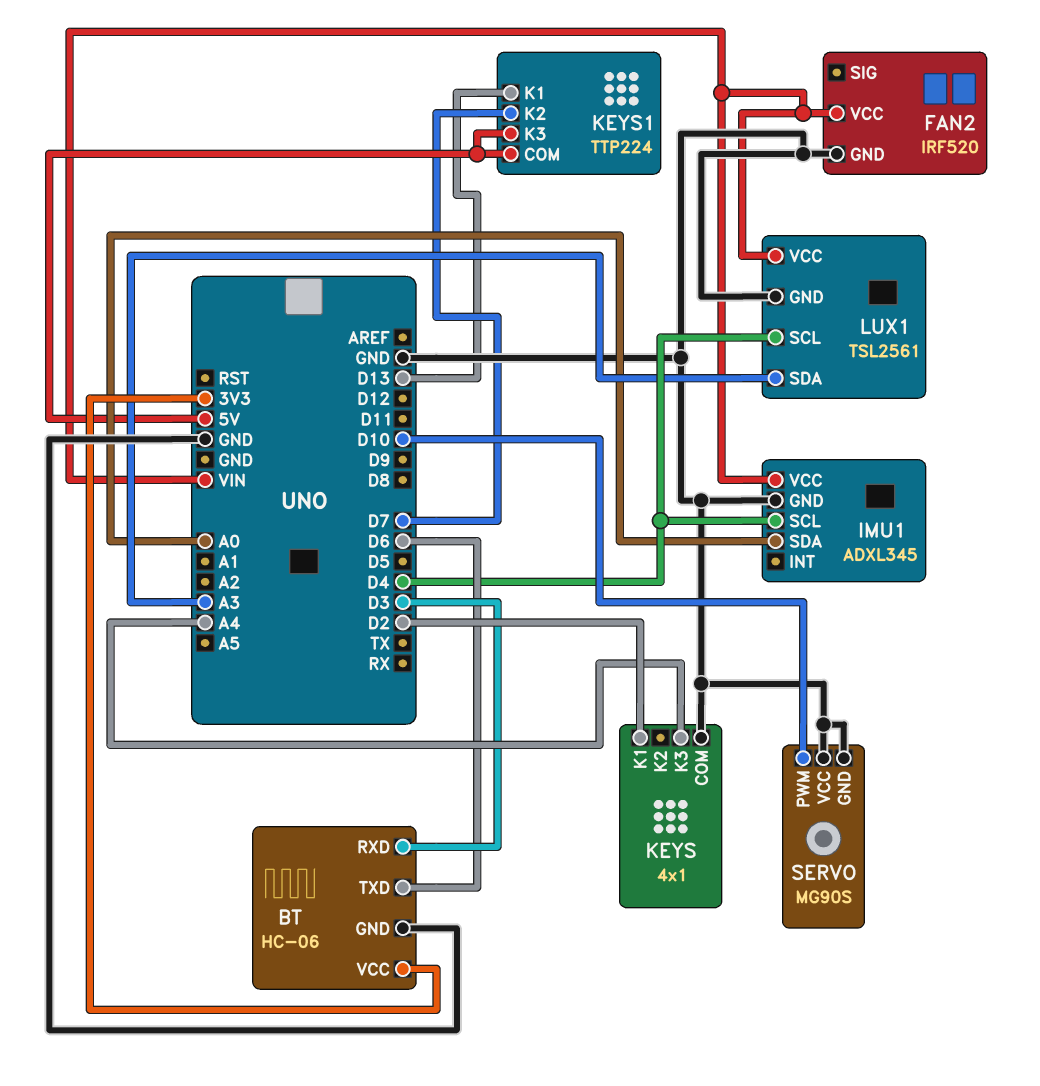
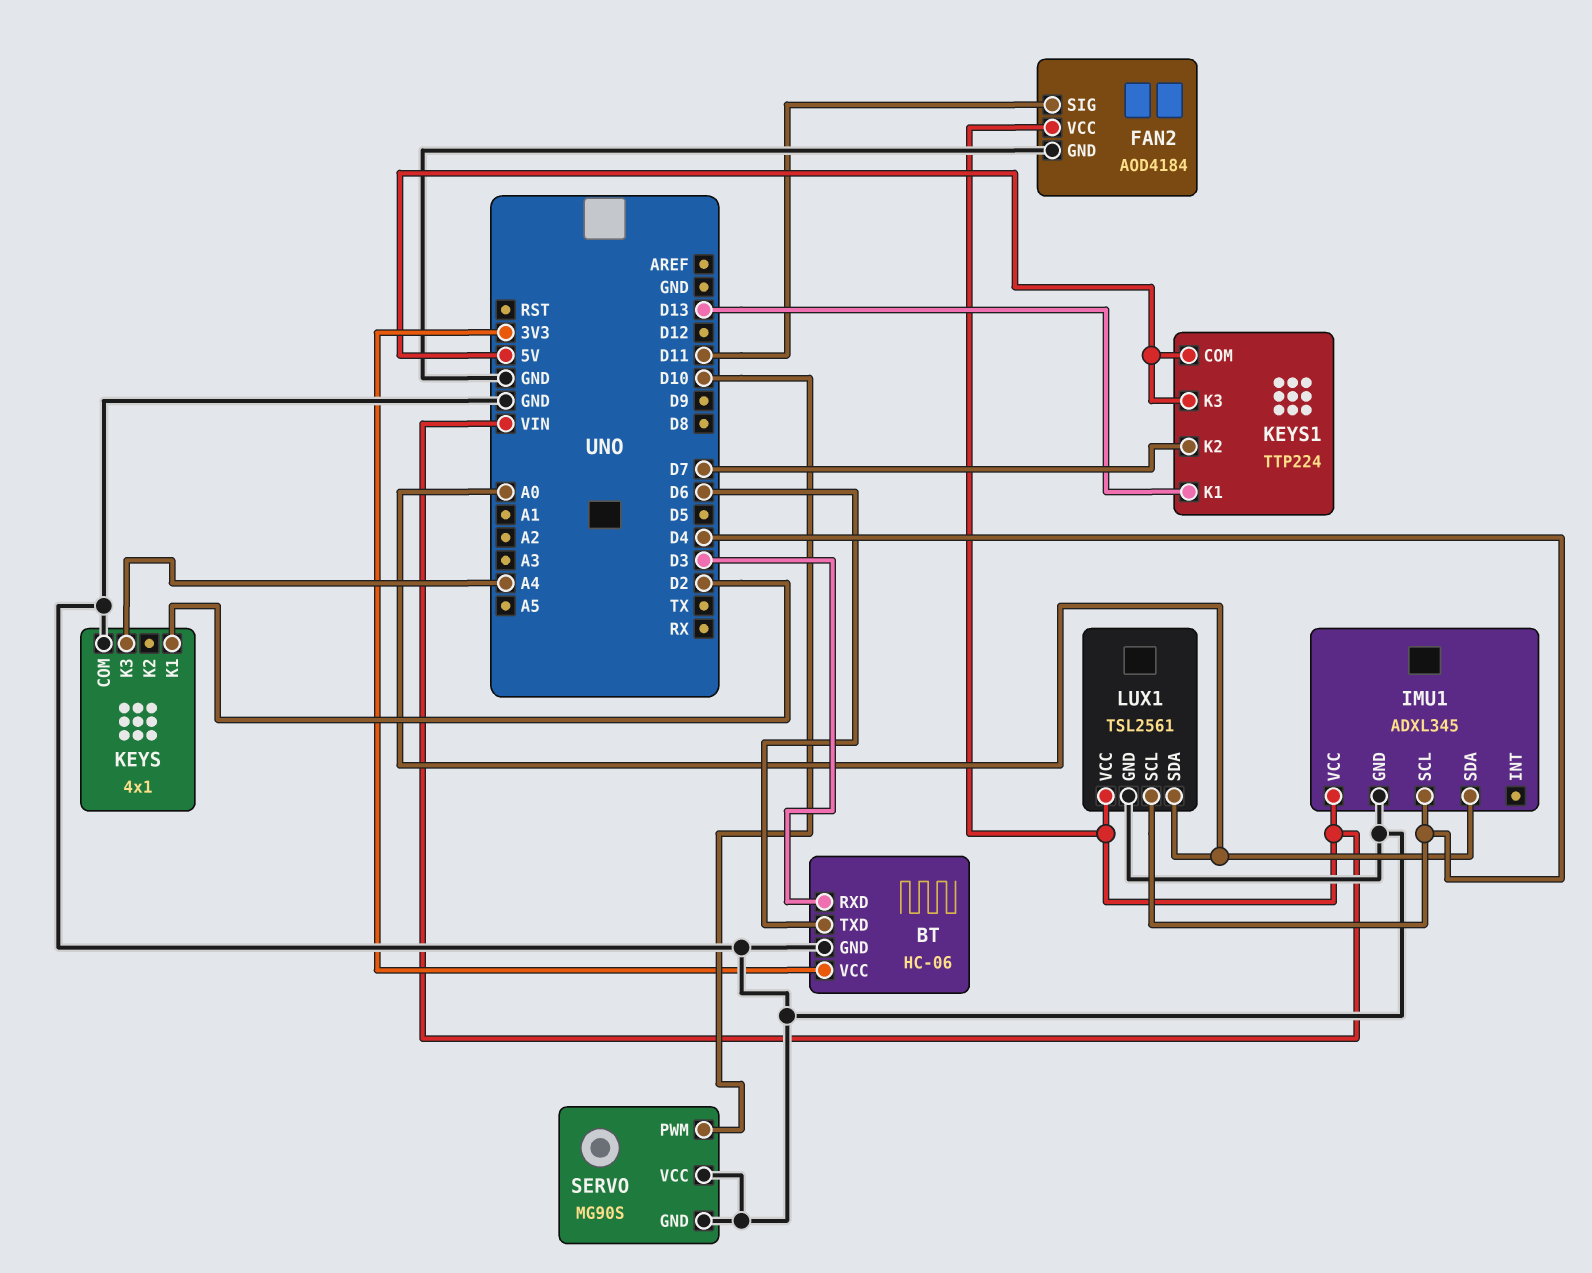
FAN2: IRF520 -> AOD4184
FAN2 pin SIG: none -> D11
LUX1 pin SDA: A3 -> A0

